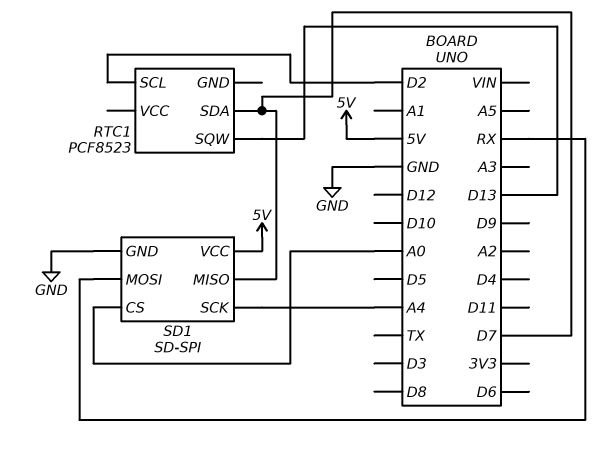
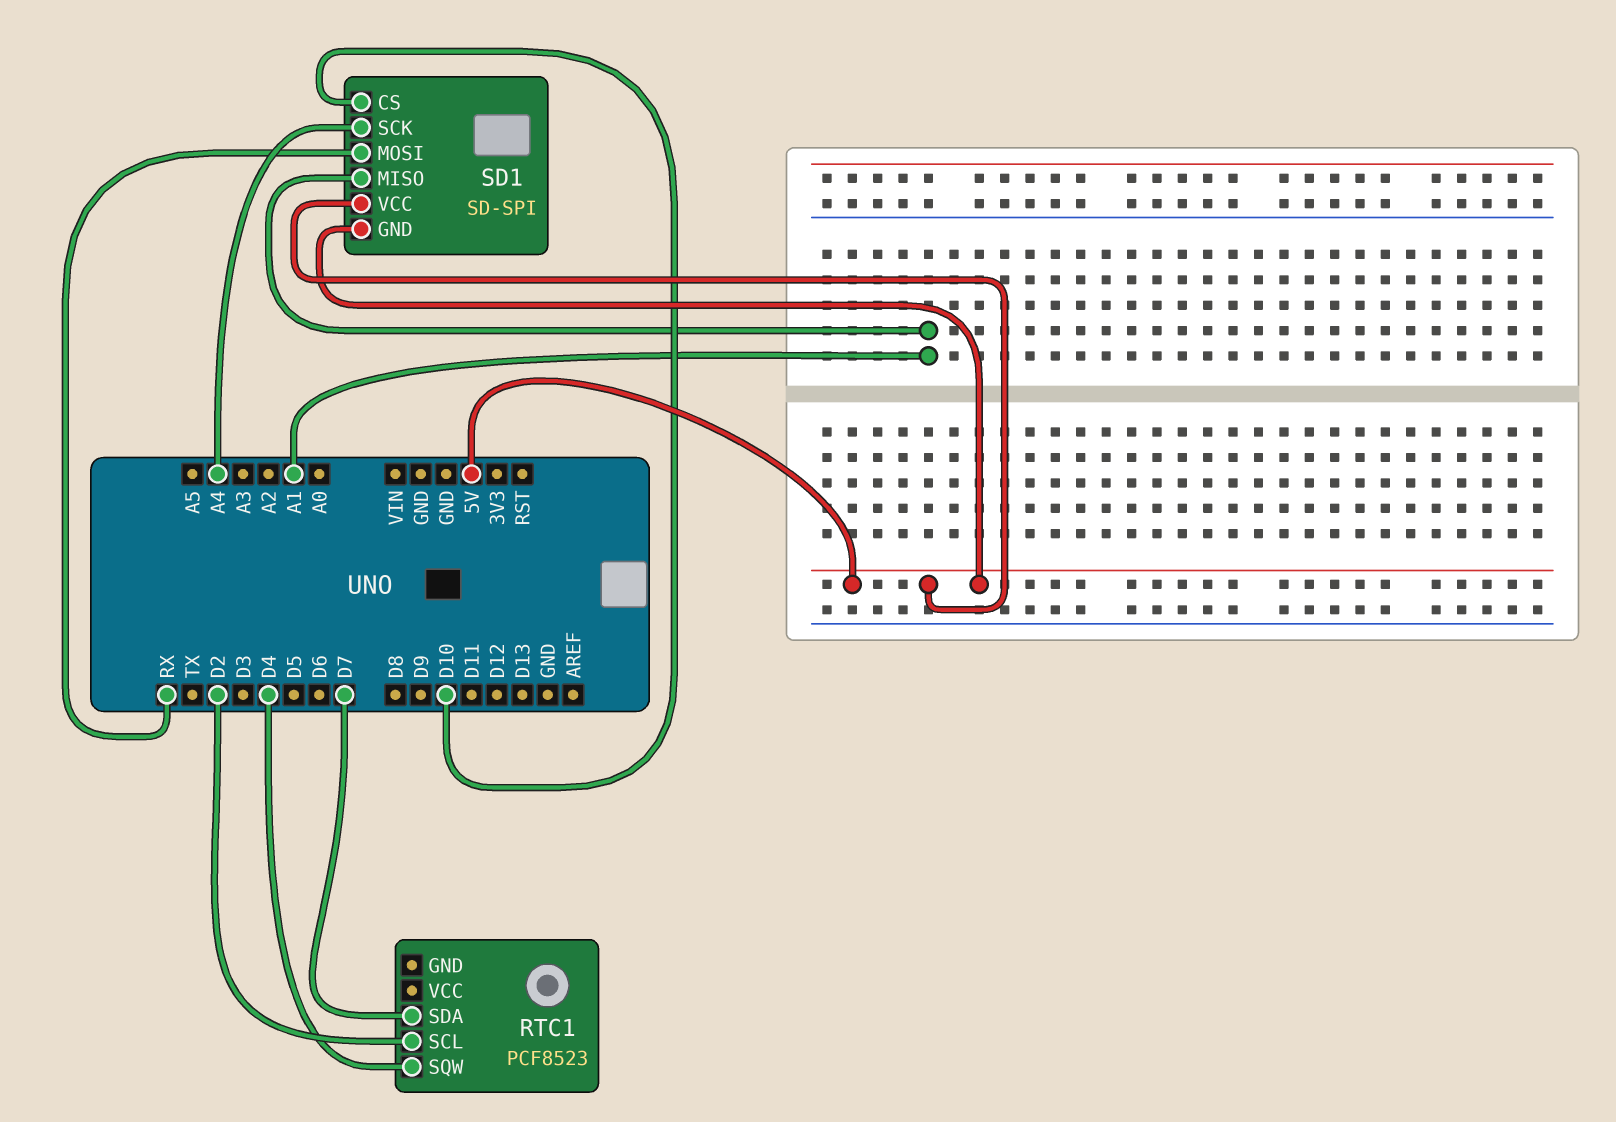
RTC1 pin SQW: D13 -> D4
SD1 pin CS: A0 -> D10
SD1 pin GND: GND -> 5V
SD1 pin MISO: D7 -> A1

